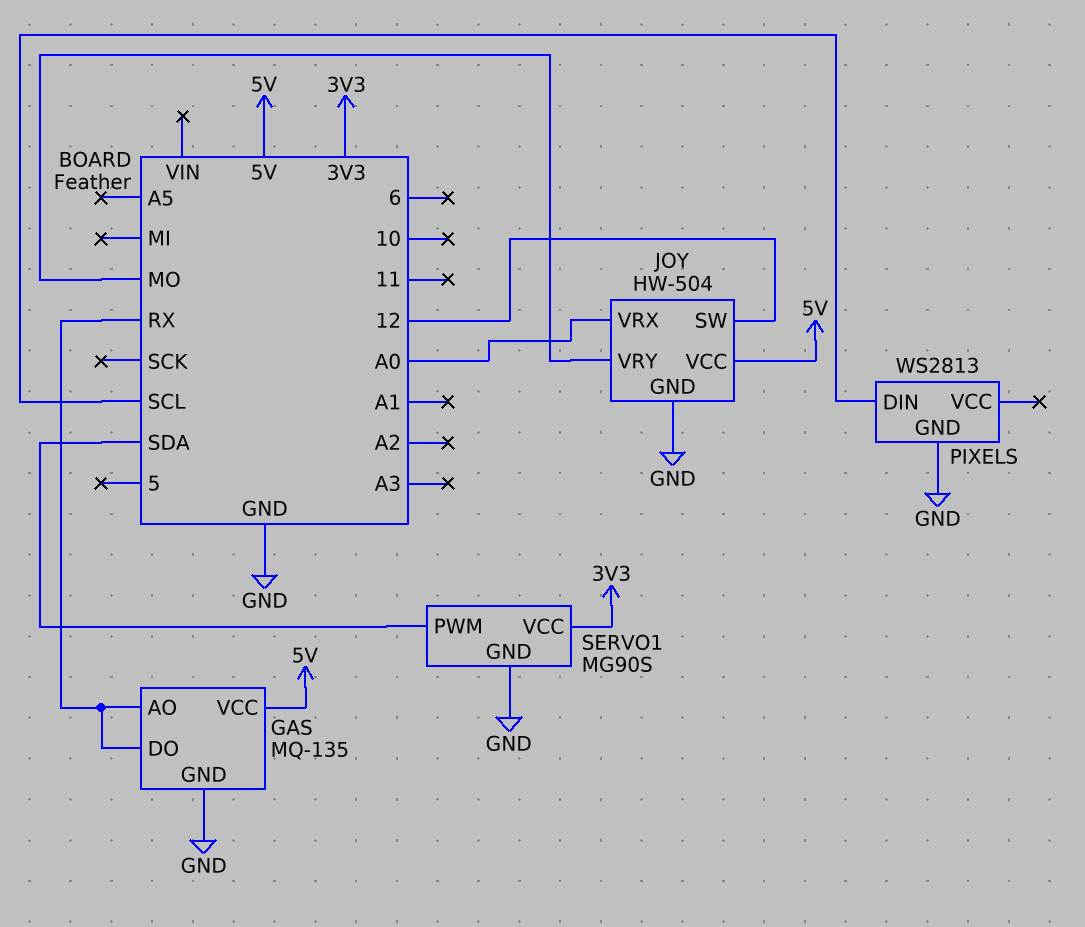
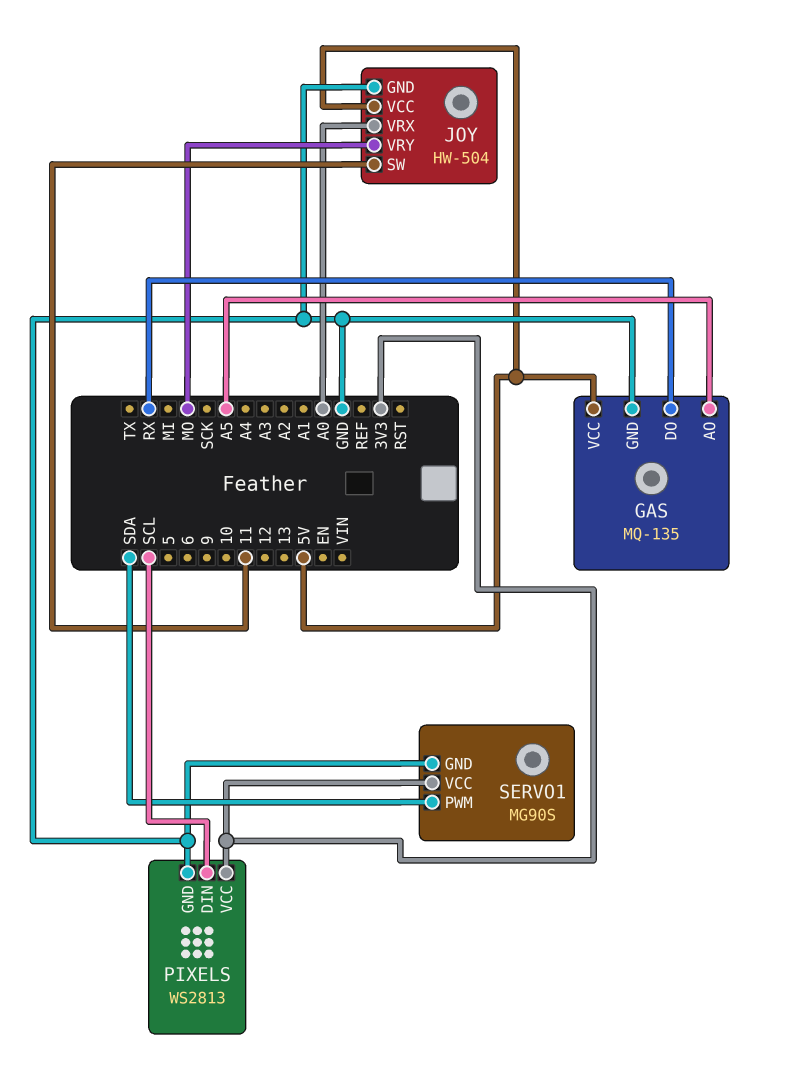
GAS pin AO: RX -> A5
JOY pin SW: 12 -> 11
PIXELS pin VCC: none -> 3V3

